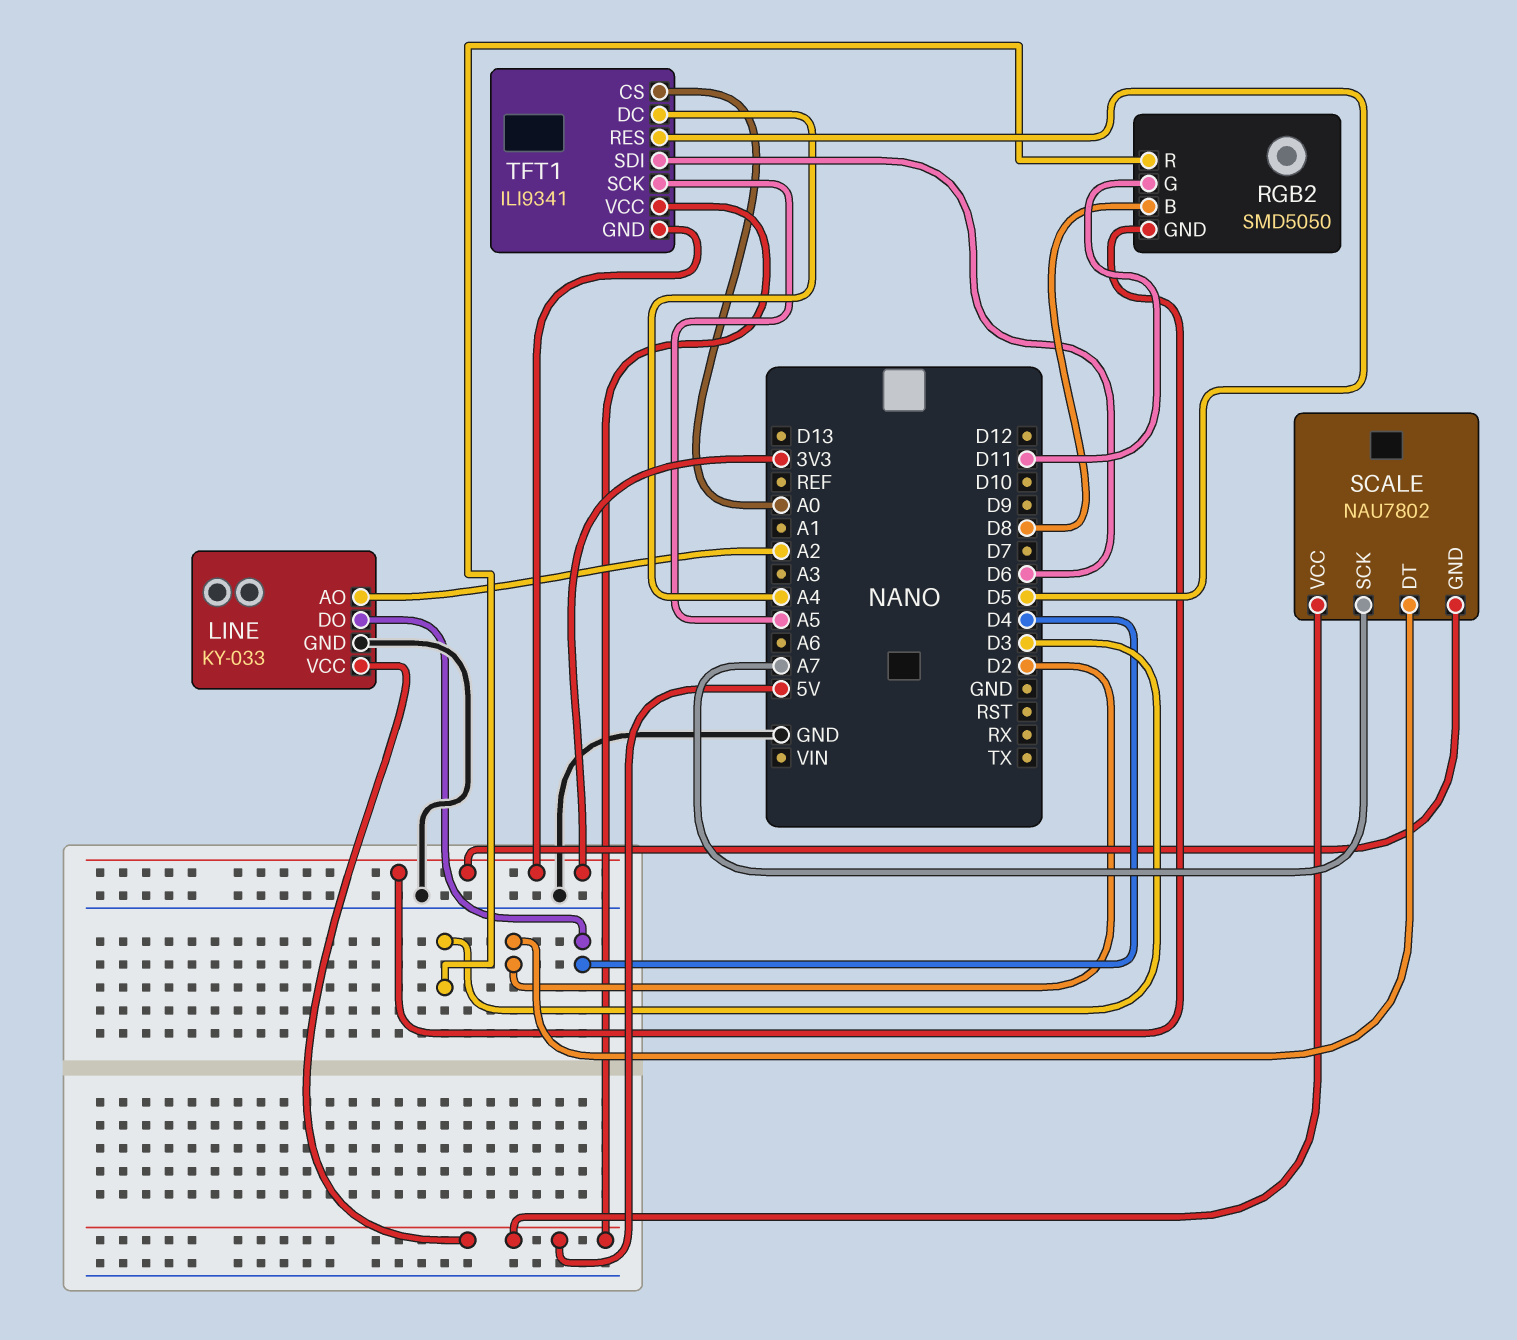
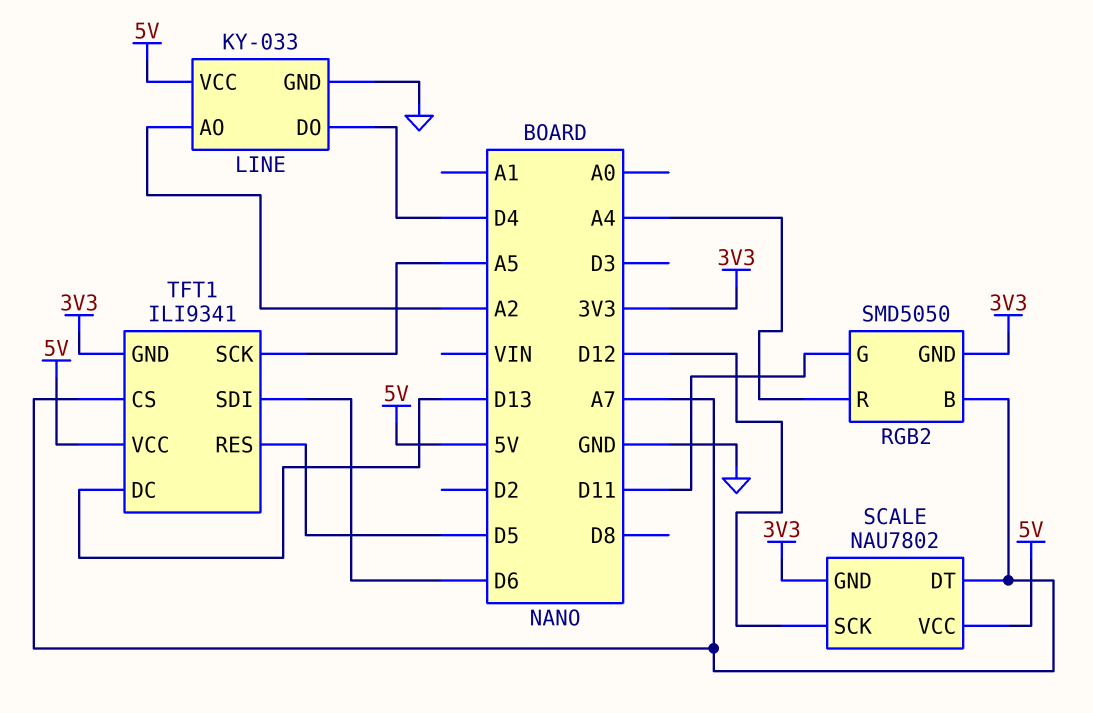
RGB2 pin B: D8 -> A7
RGB2 pin R: D3 -> A4
SCALE pin DT: D2 -> A7
SCALE pin SCK: A7 -> D12
TFT1 pin CS: A0 -> A7
TFT1 pin DC: A4 -> D13

